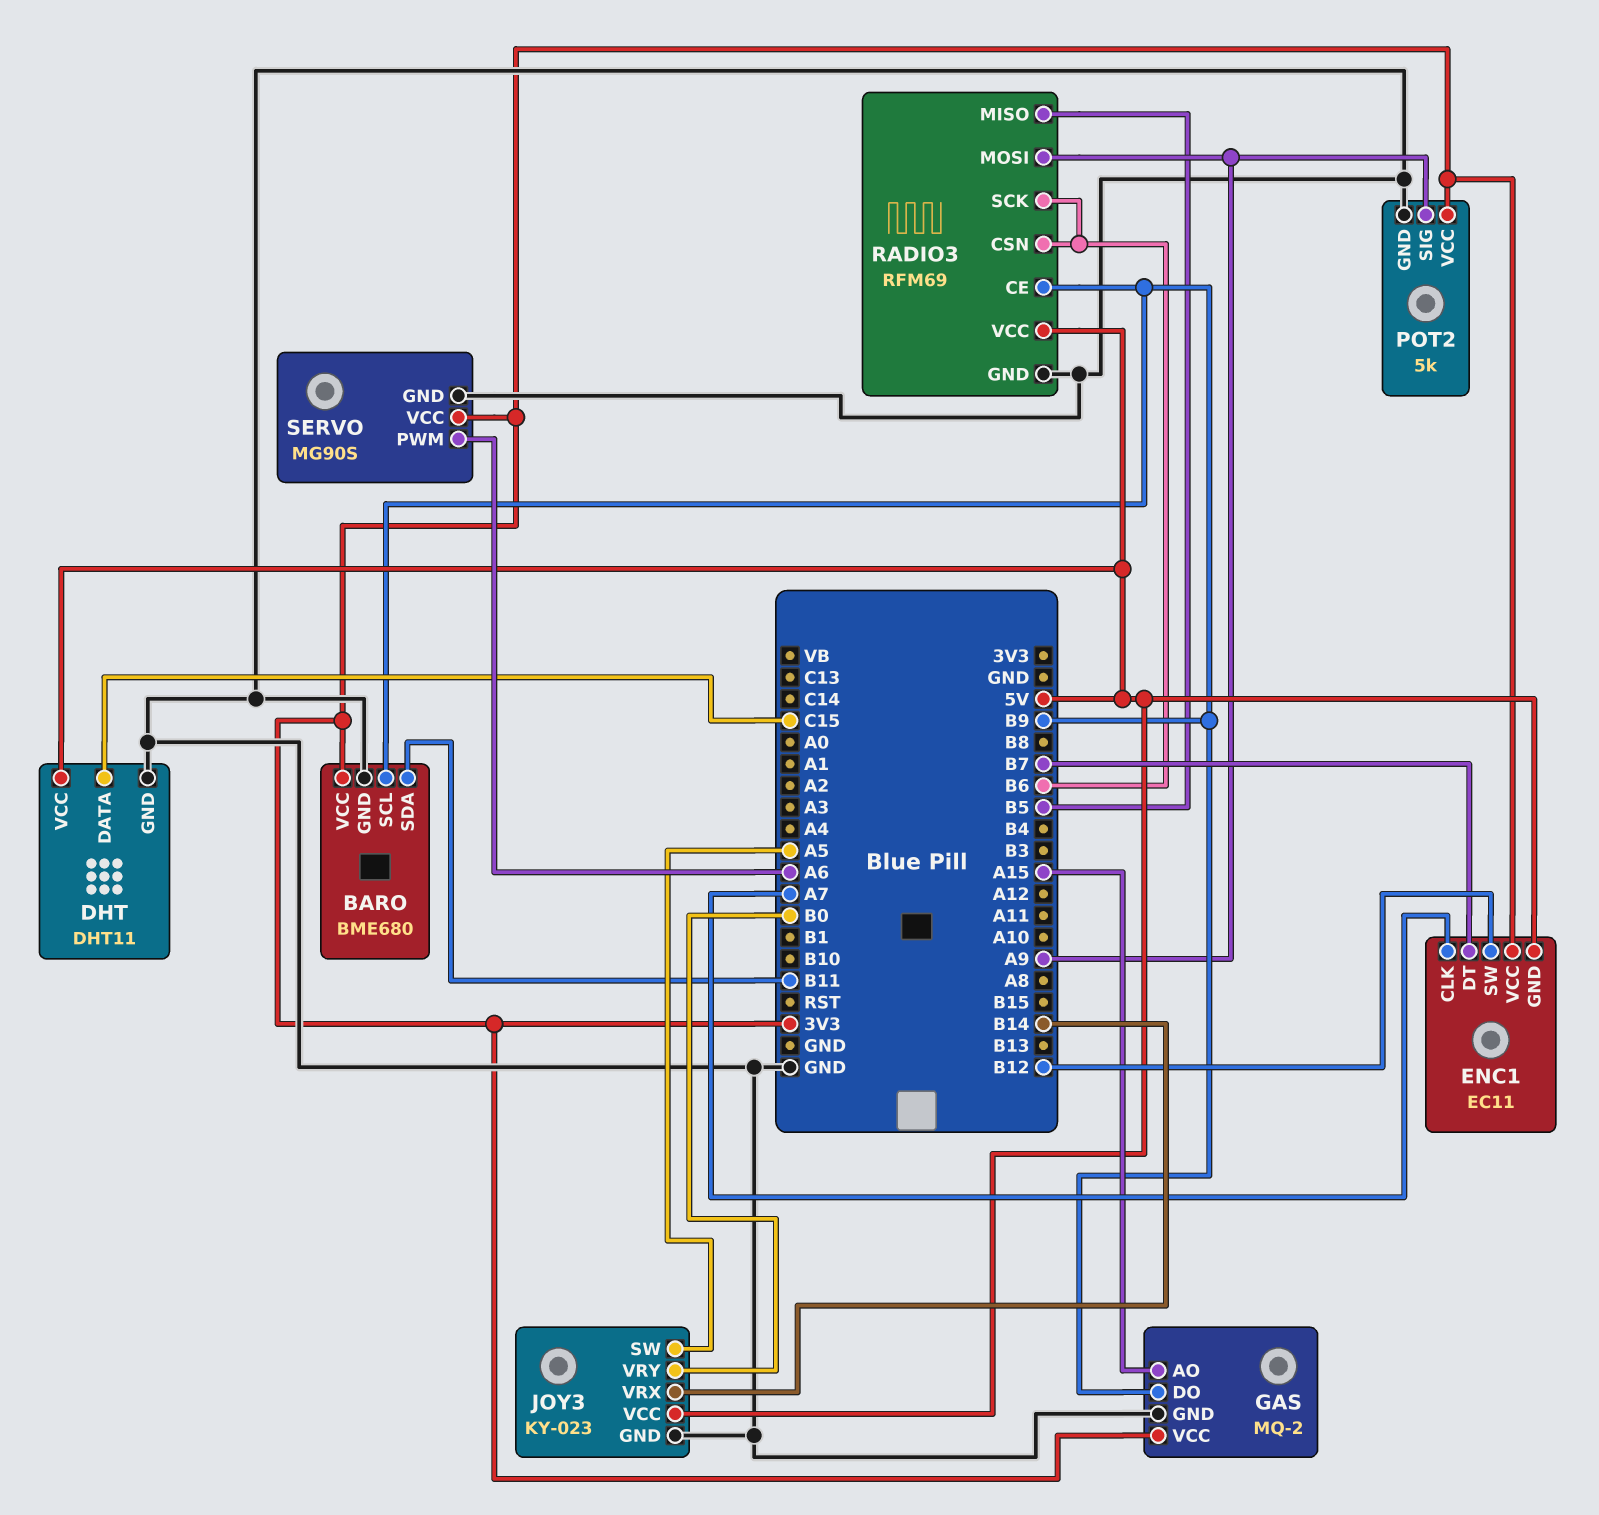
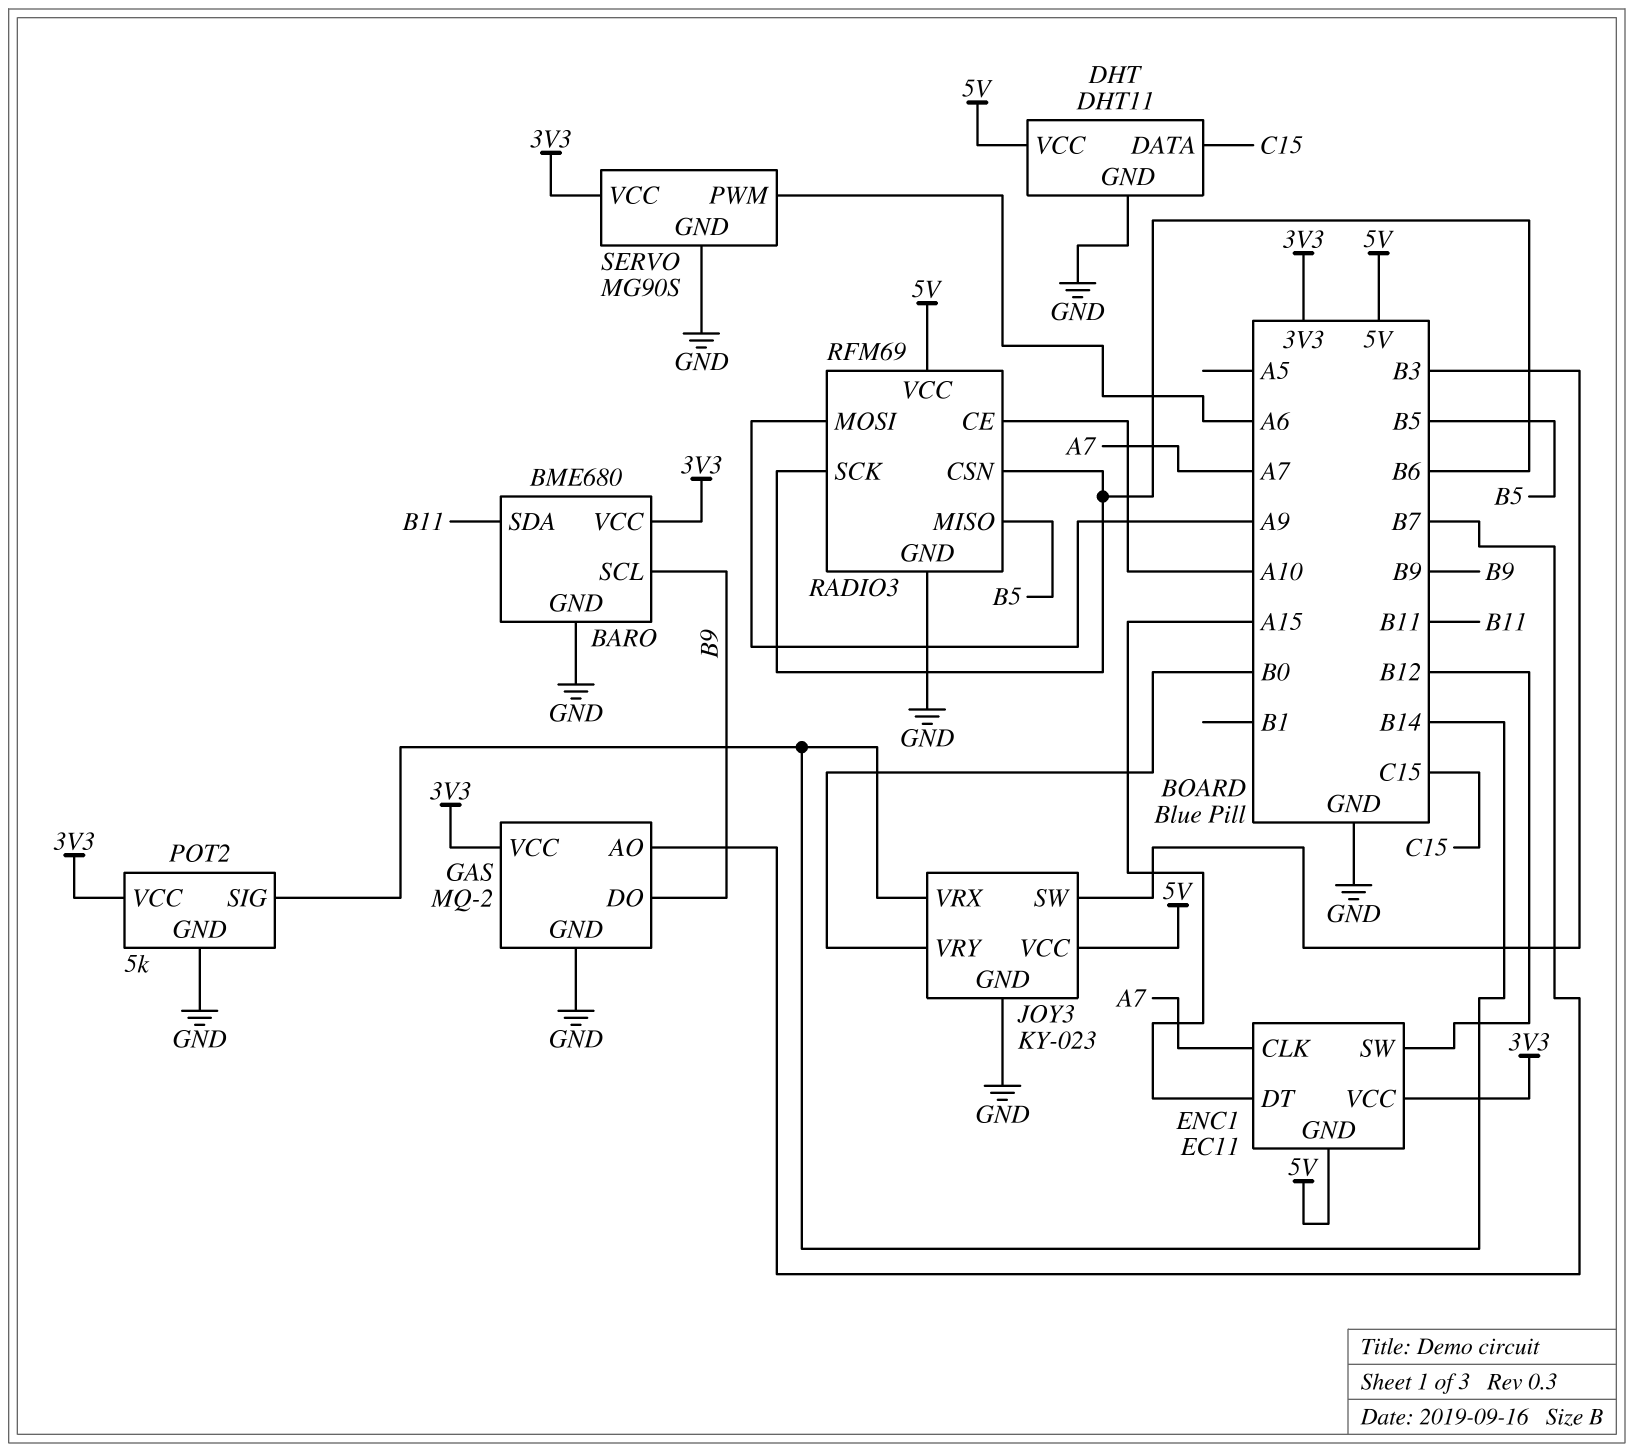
ENC1 pin DT: B7 -> A15
GAS pin AO: A15 -> B7
JOY3 pin SW: A5 -> B3
POT2 pin SIG: A9 -> B14
RADIO3 pin CE: B9 -> A10

